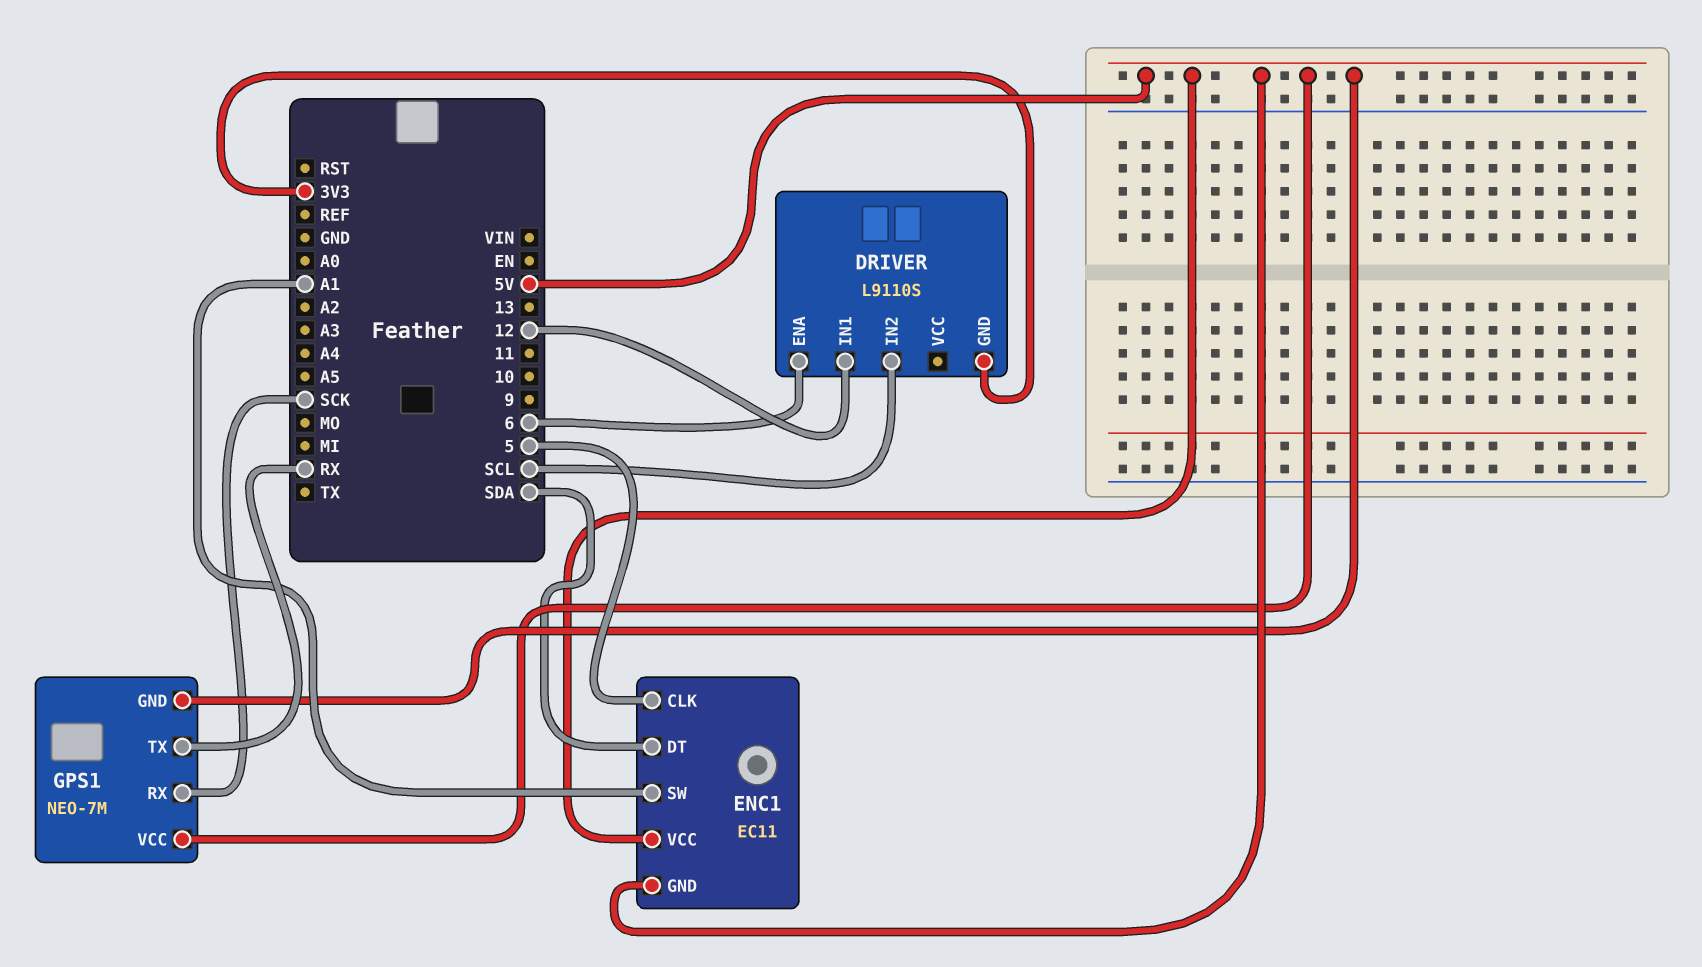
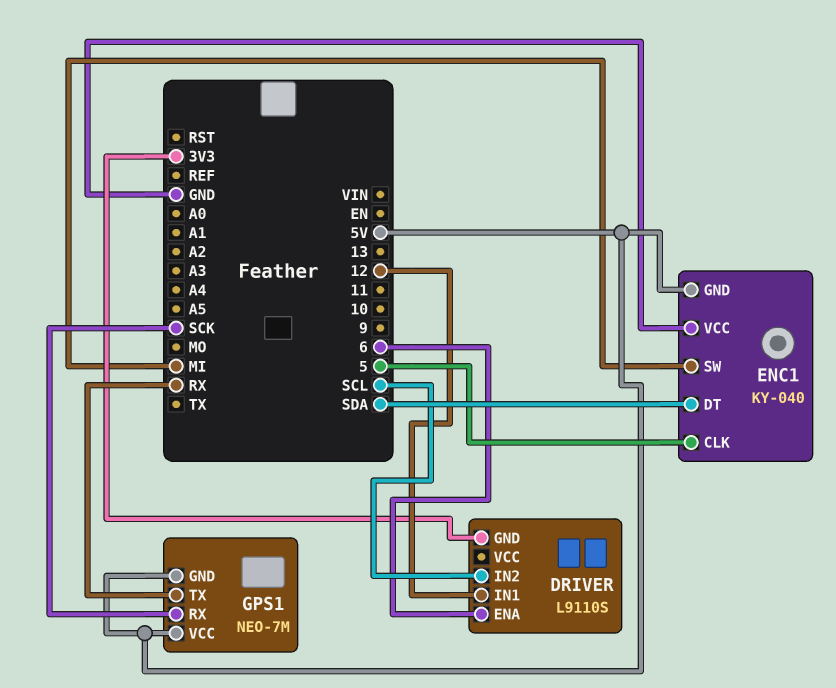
ENC1: EC11 -> KY-040
ENC1 pin SW: A1 -> MI
ENC1 pin VCC: 5V -> GND

